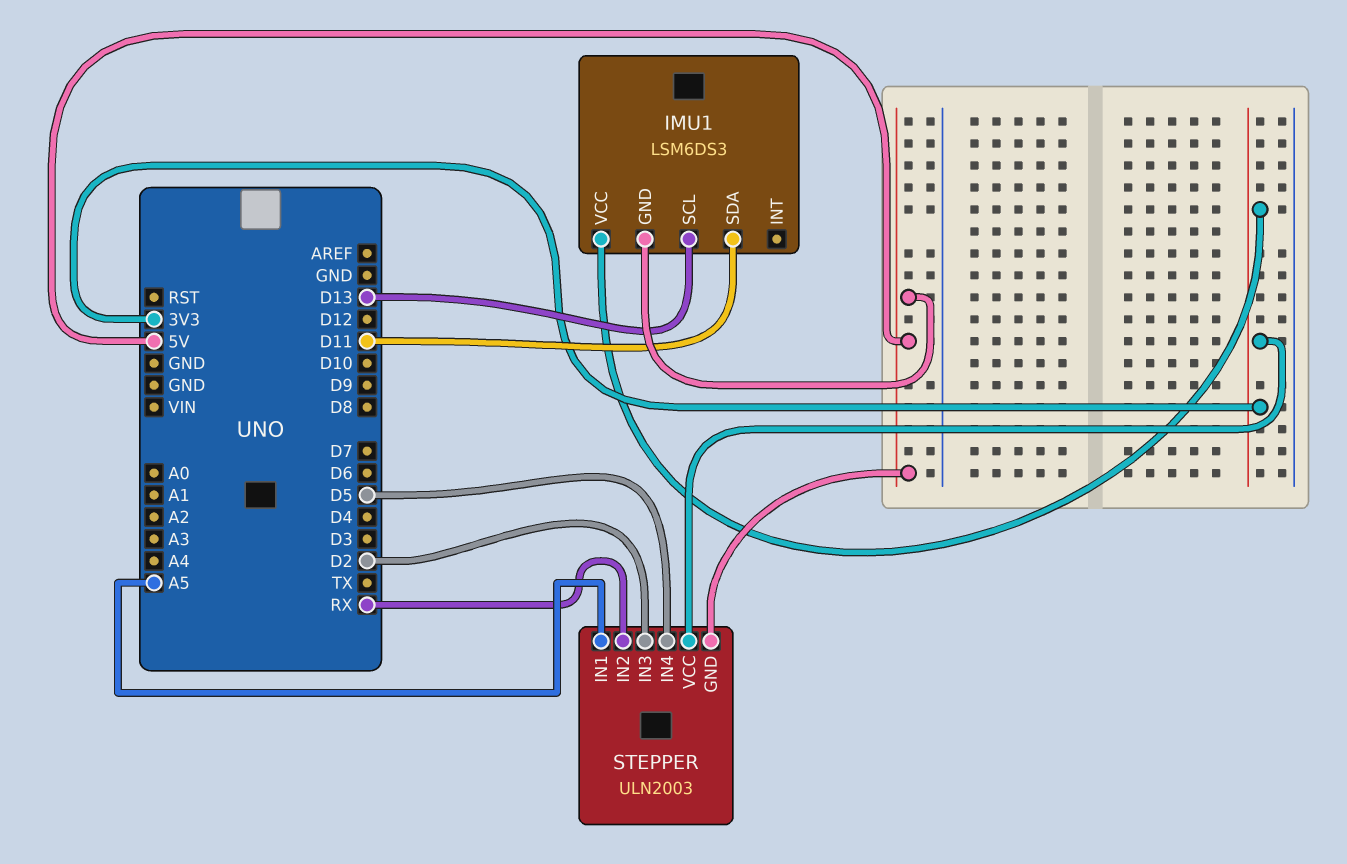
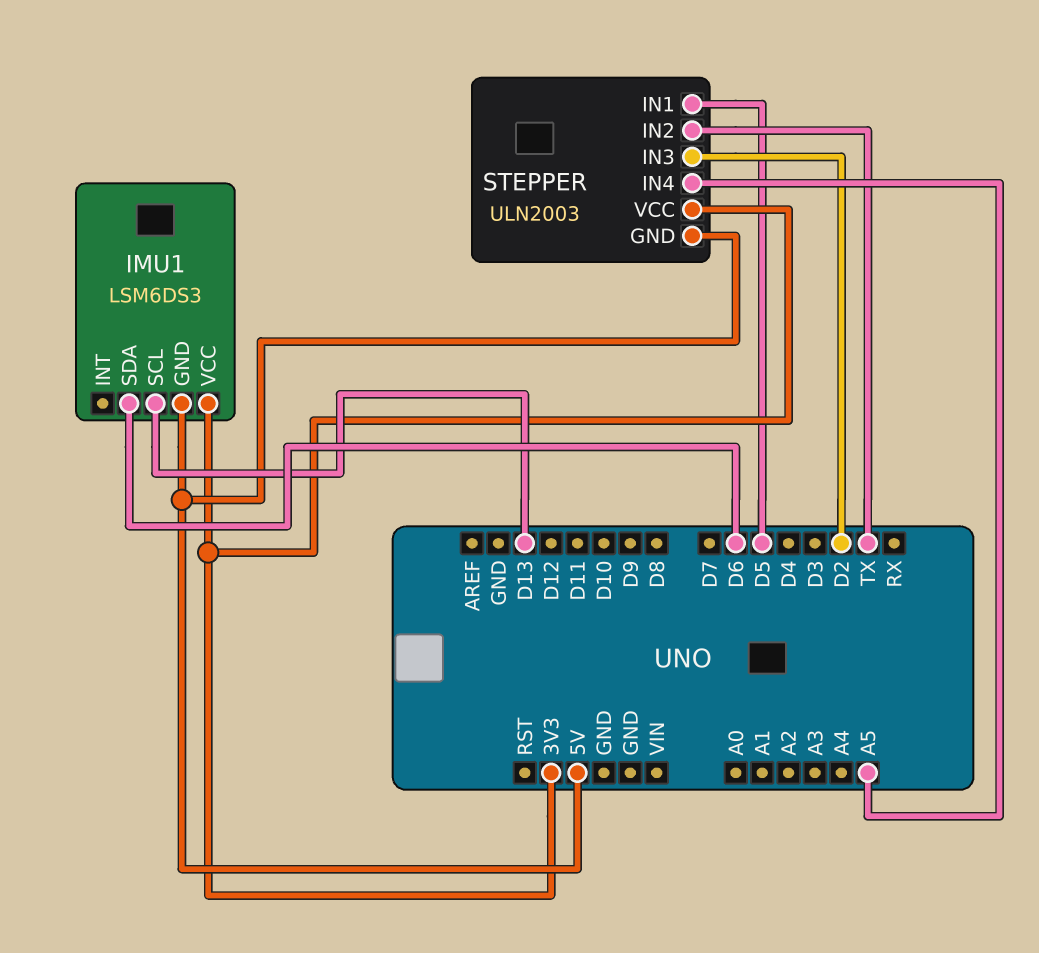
IMU1 pin SDA: D11 -> D6
STEPPER pin IN1: A5 -> D5
STEPPER pin IN2: RX -> TX
STEPPER pin IN4: D5 -> A5

